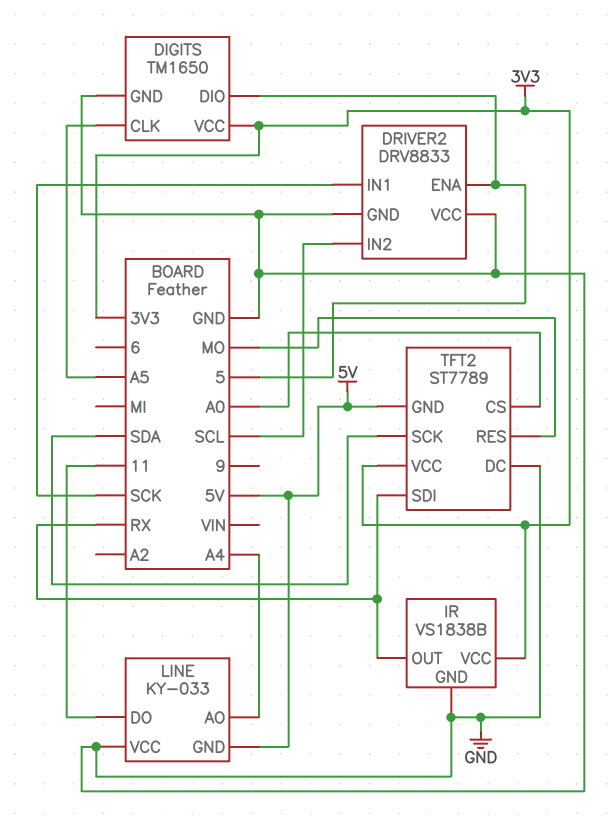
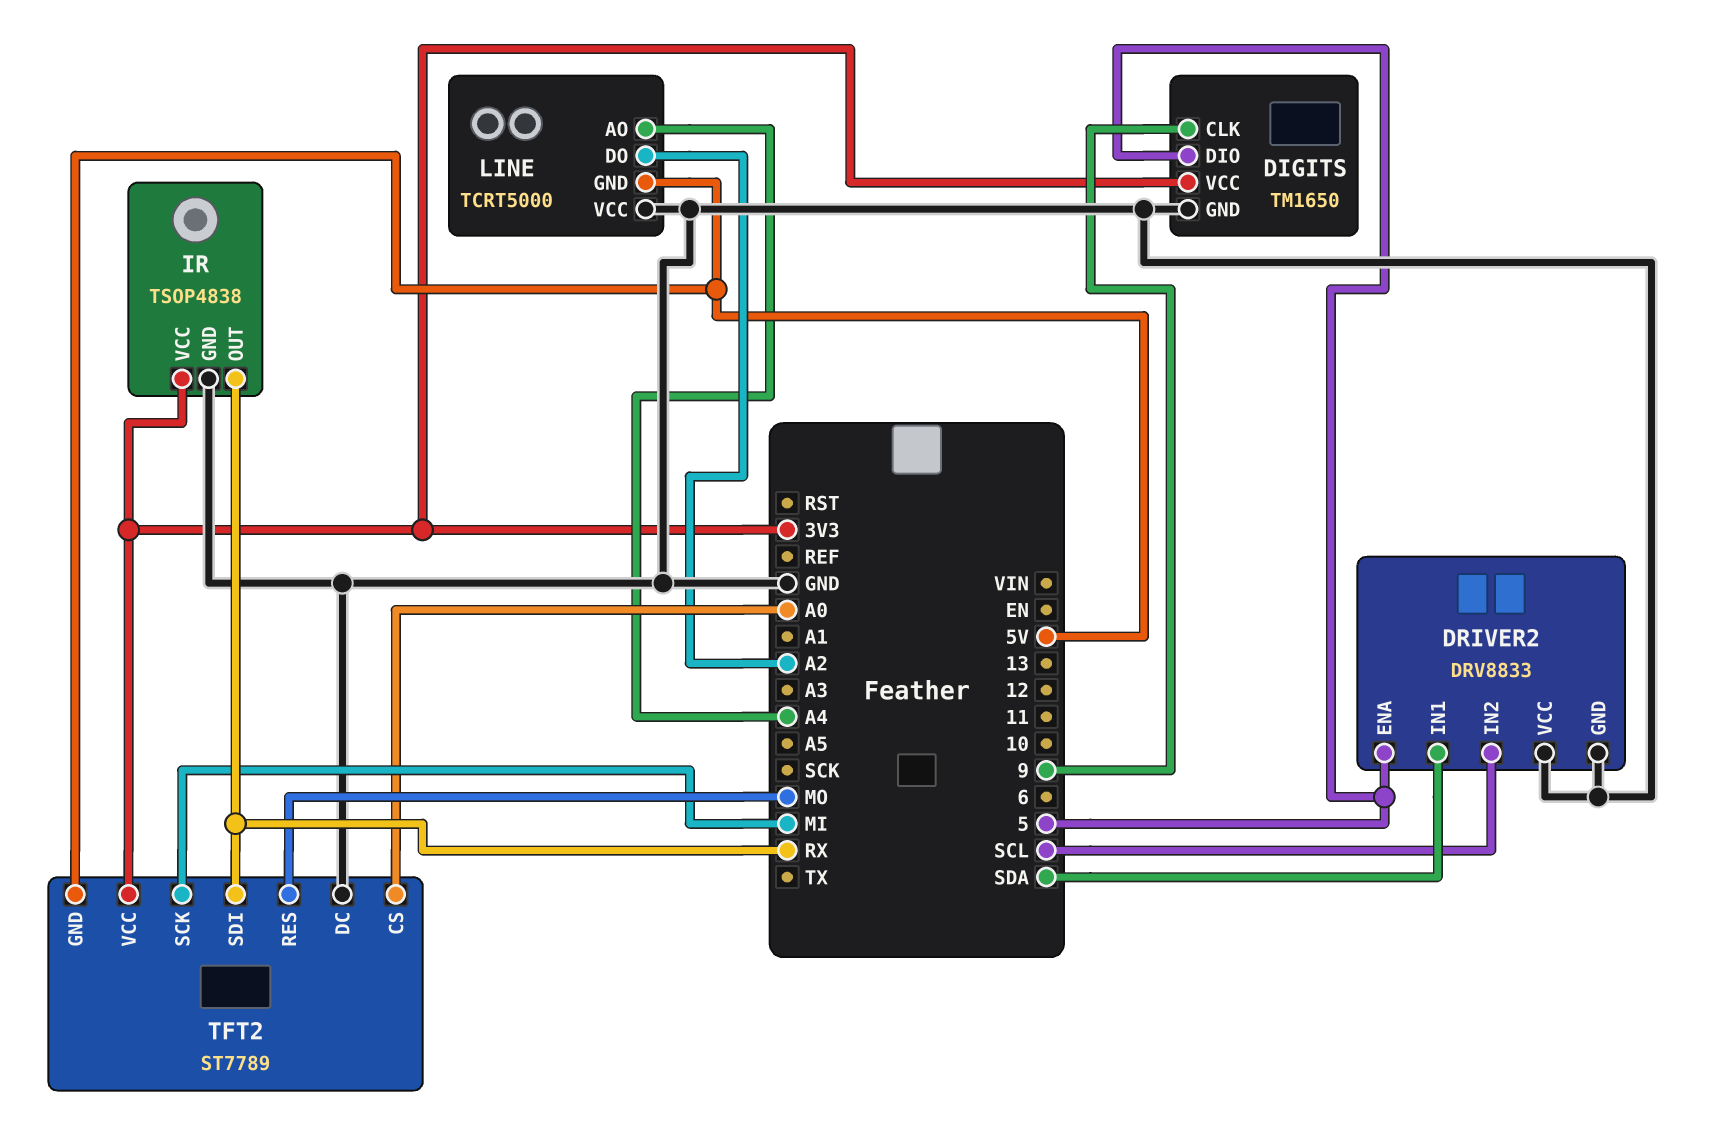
DIGITS pin CLK: A5 -> 9
DRIVER2 pin IN1: SCK -> SDA
IR: VS1838B -> TSOP4838
LINE: KY-033 -> TCRT5000
LINE pin DO: 11 -> A2
TFT2 pin SCK: SDA -> MI

